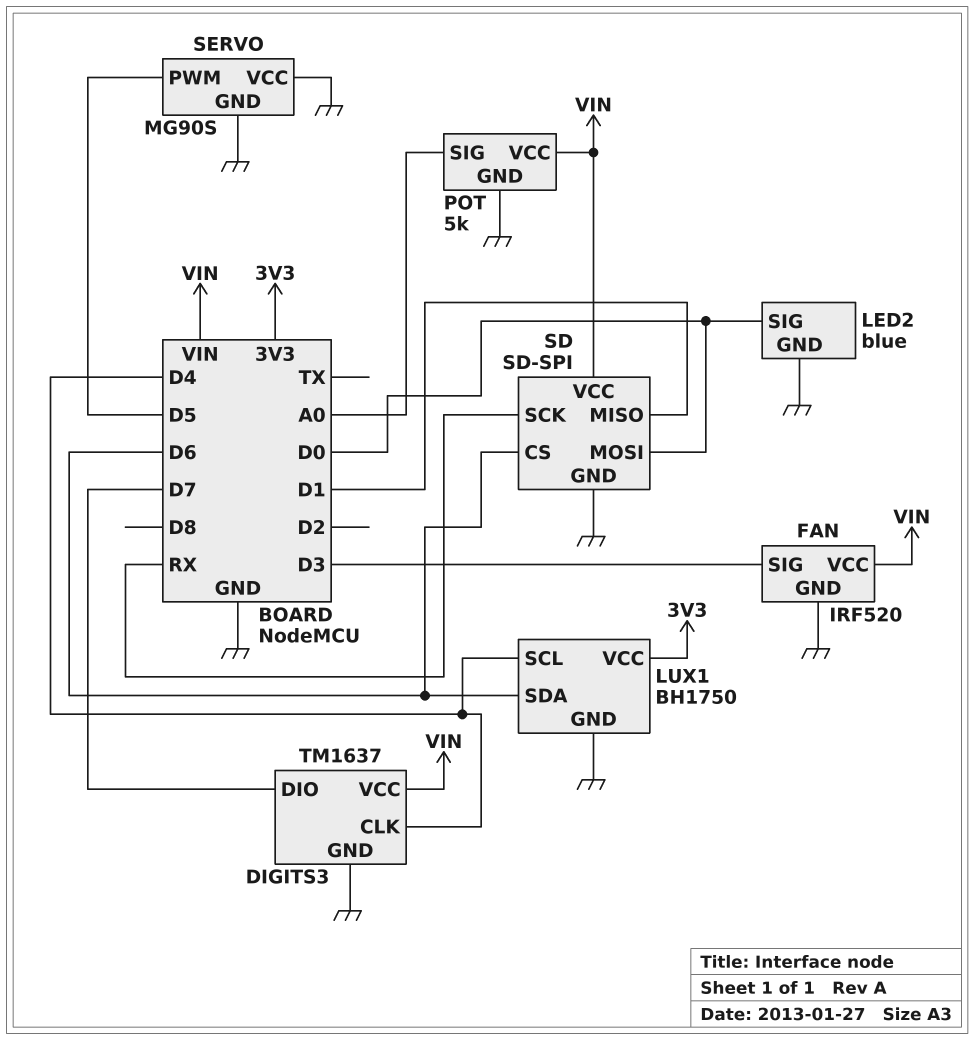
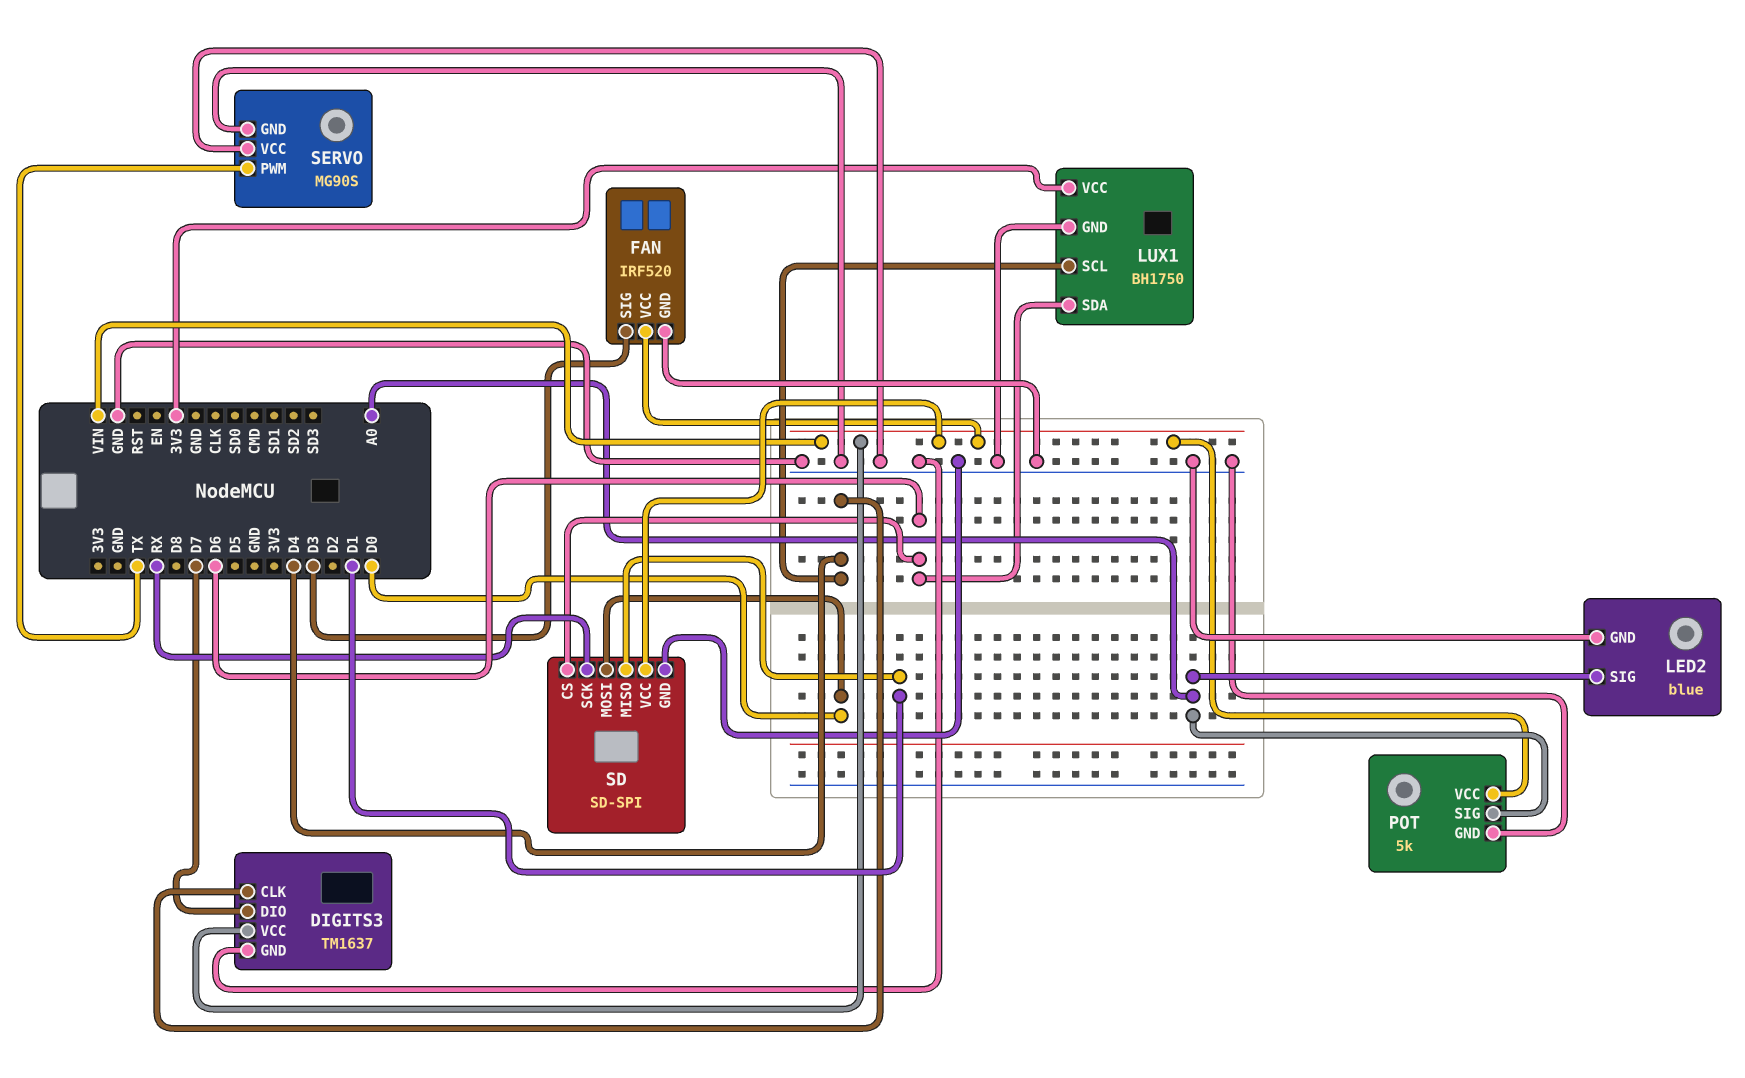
LED2 pin SIG: D0 -> A0
SERVO pin PWM: D5 -> TX

